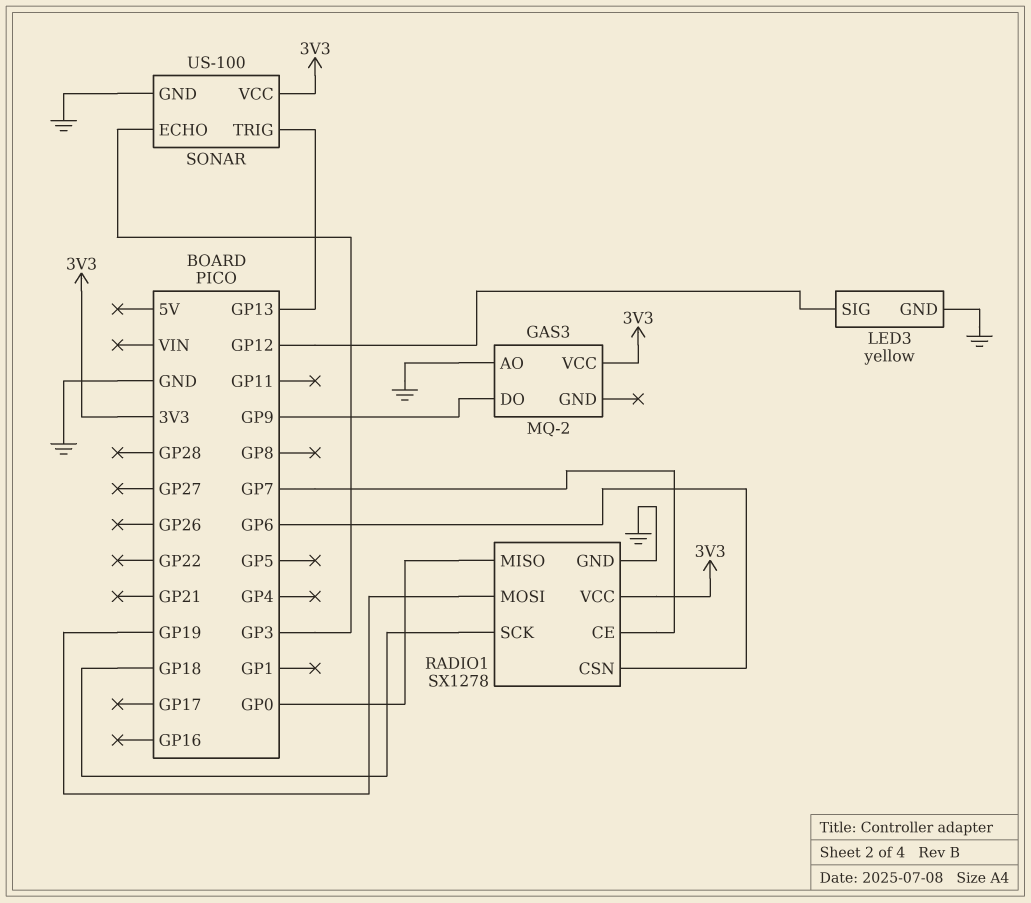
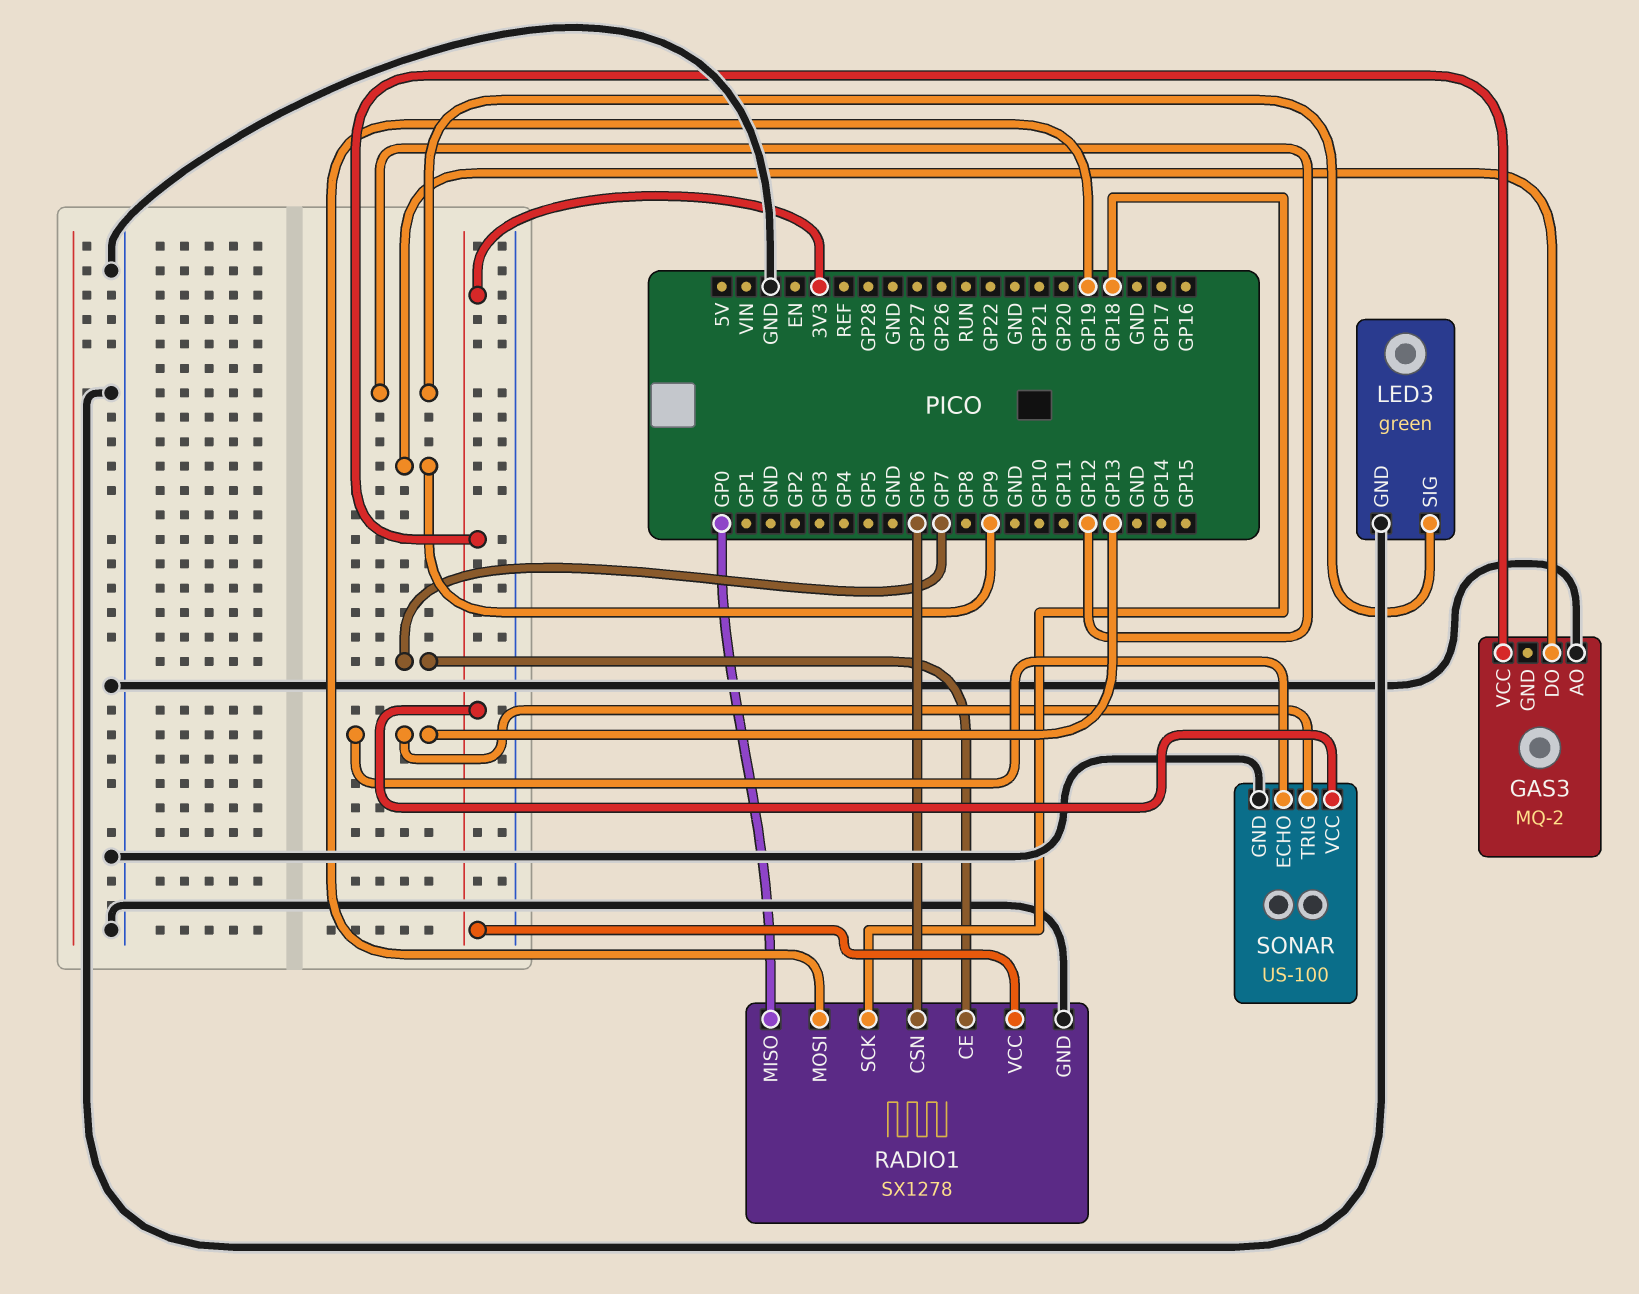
LED3: yellow -> green
SONAR pin ECHO: GP3 -> GP13

